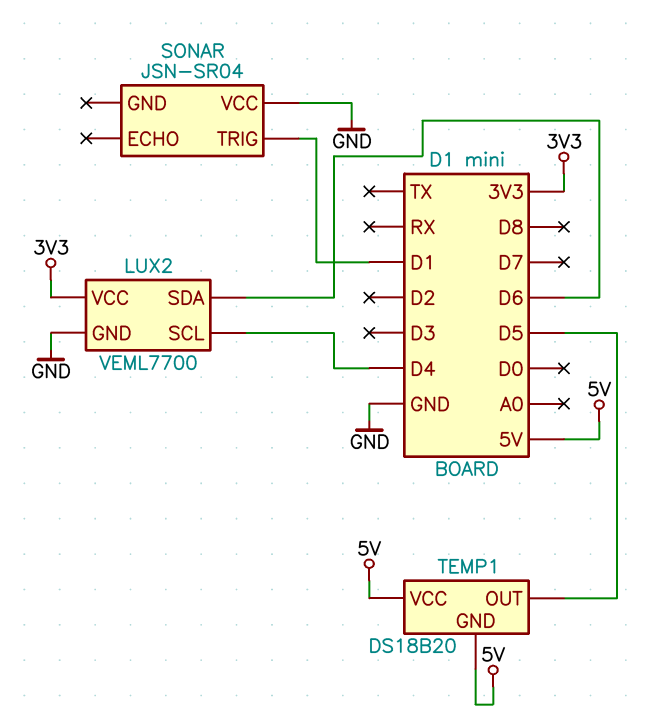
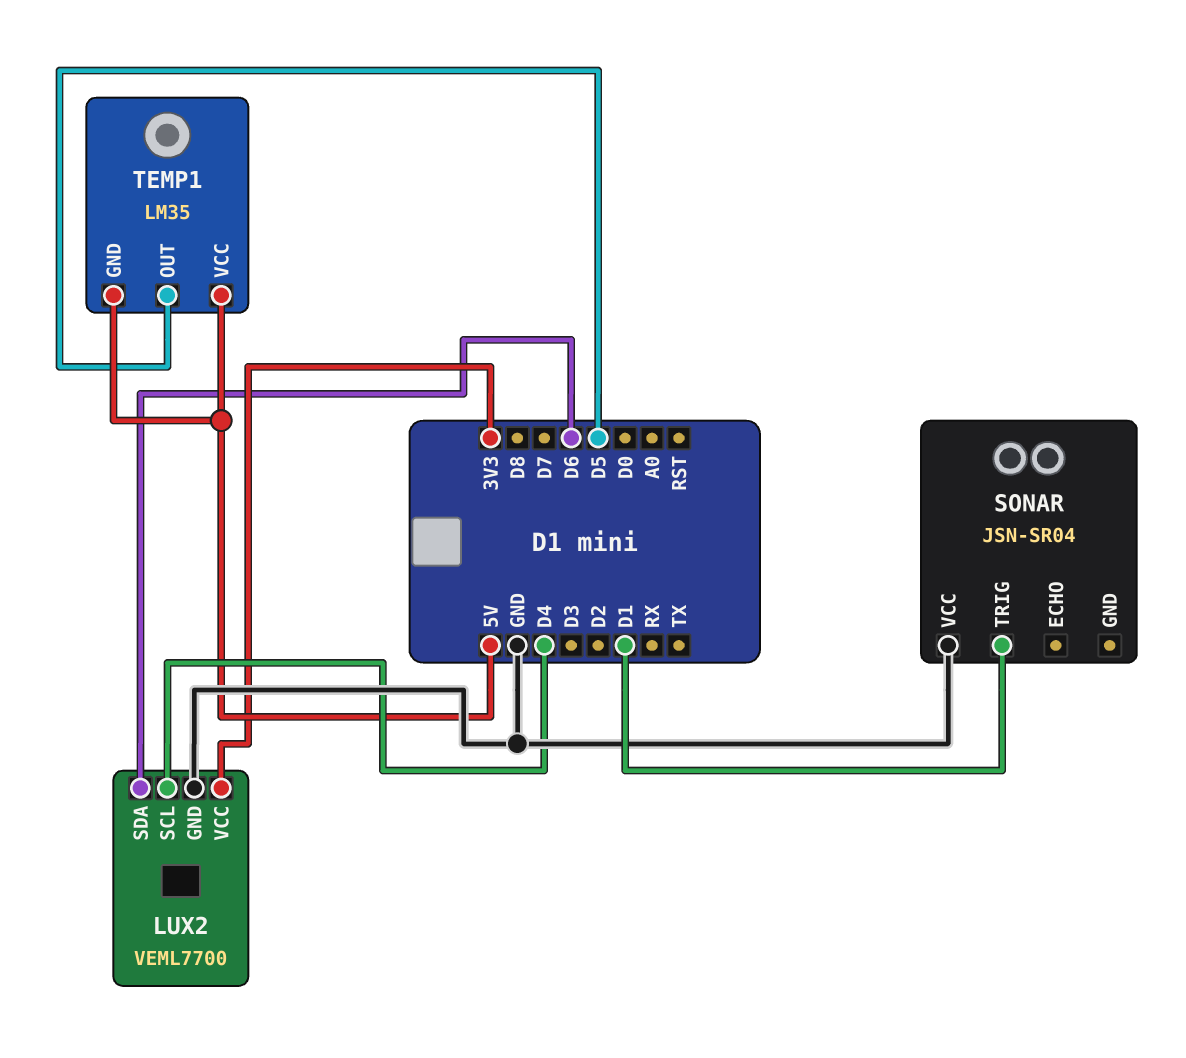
TEMP1: DS18B20 -> LM35

